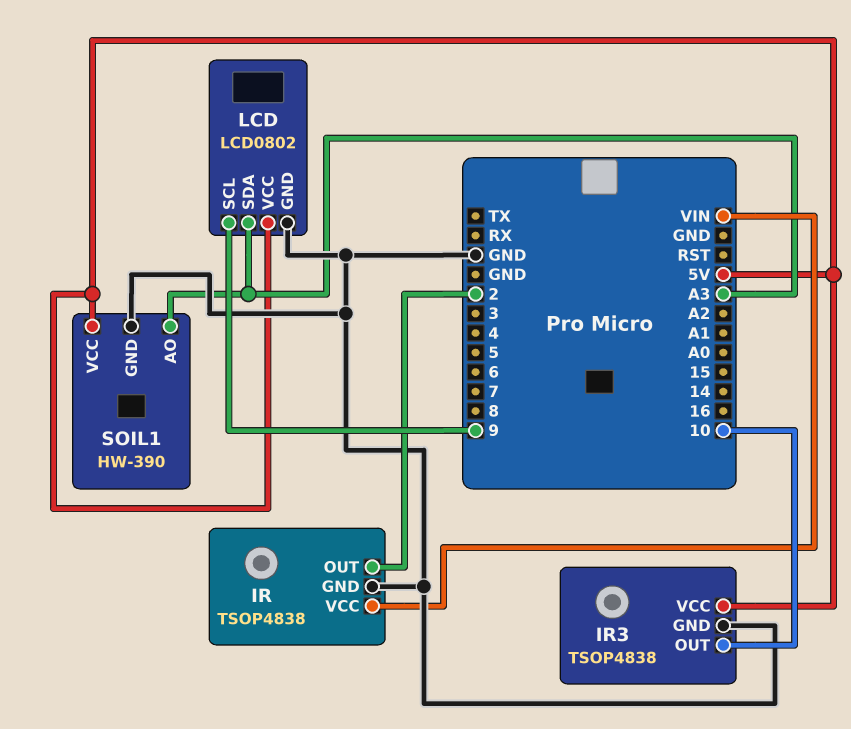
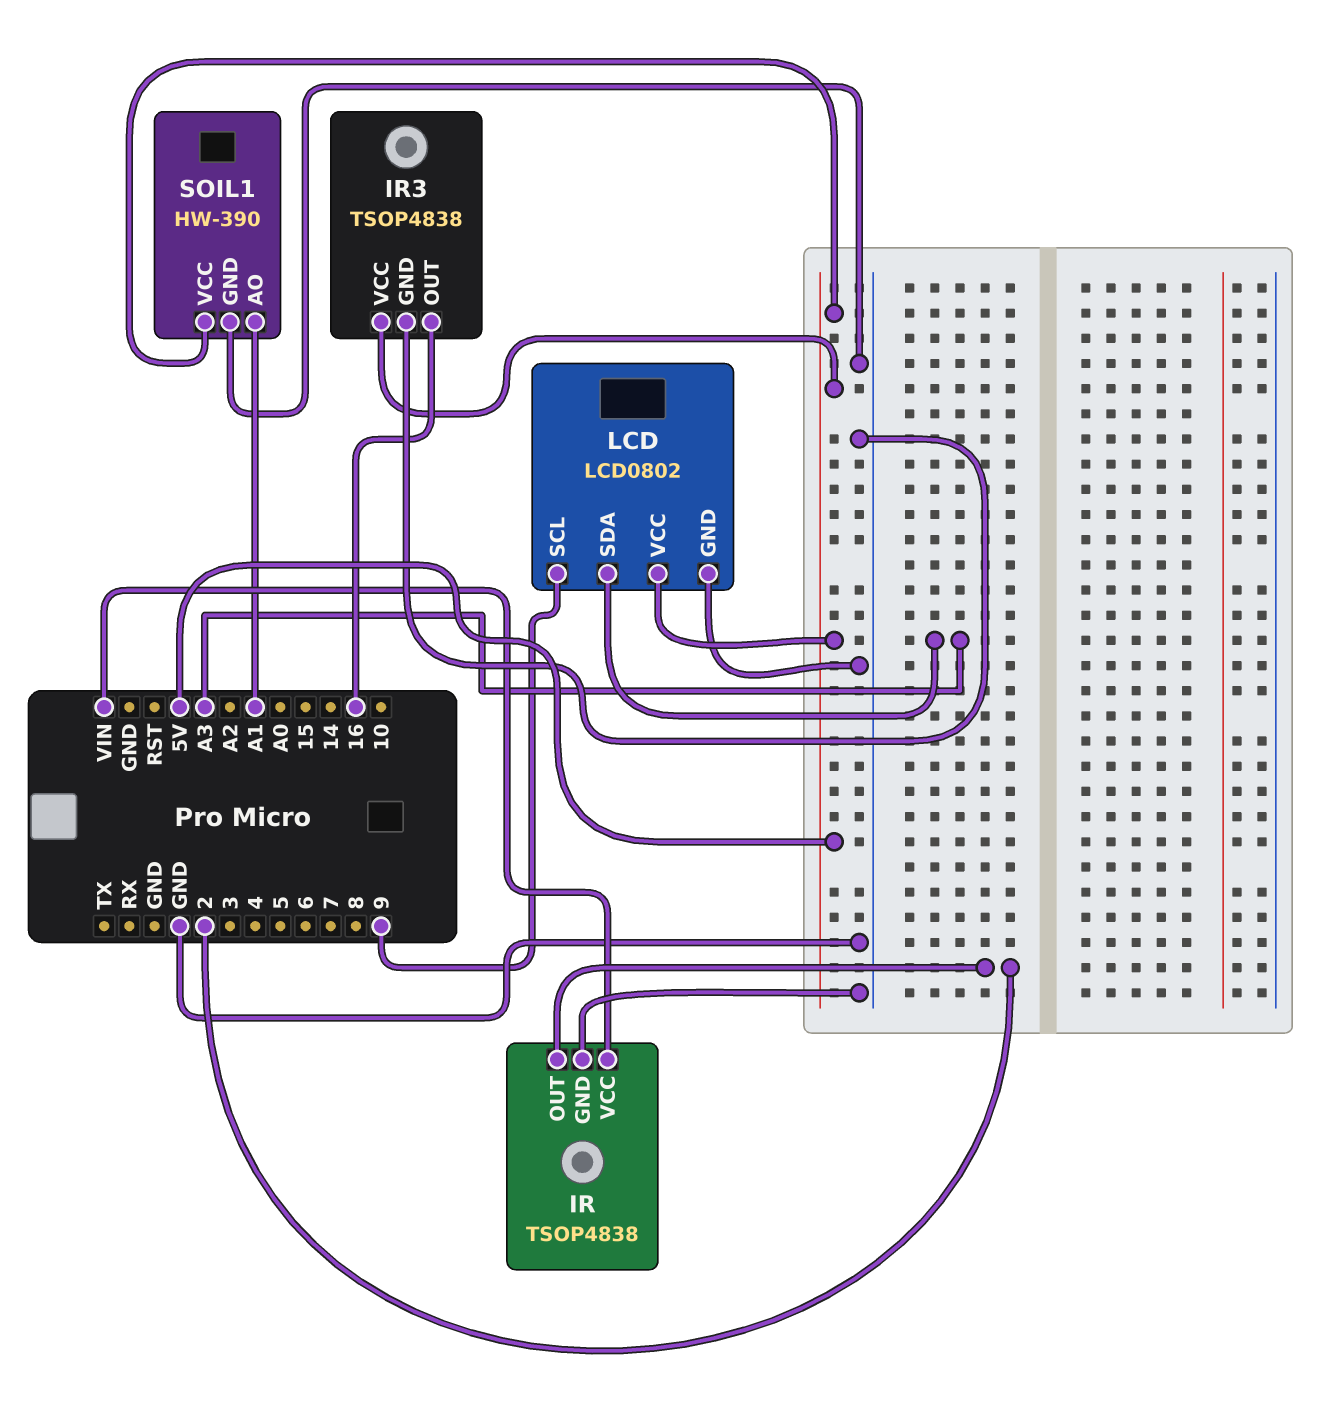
IR3 pin OUT: 10 -> 16
SOIL1 pin AO: A3 -> A1

